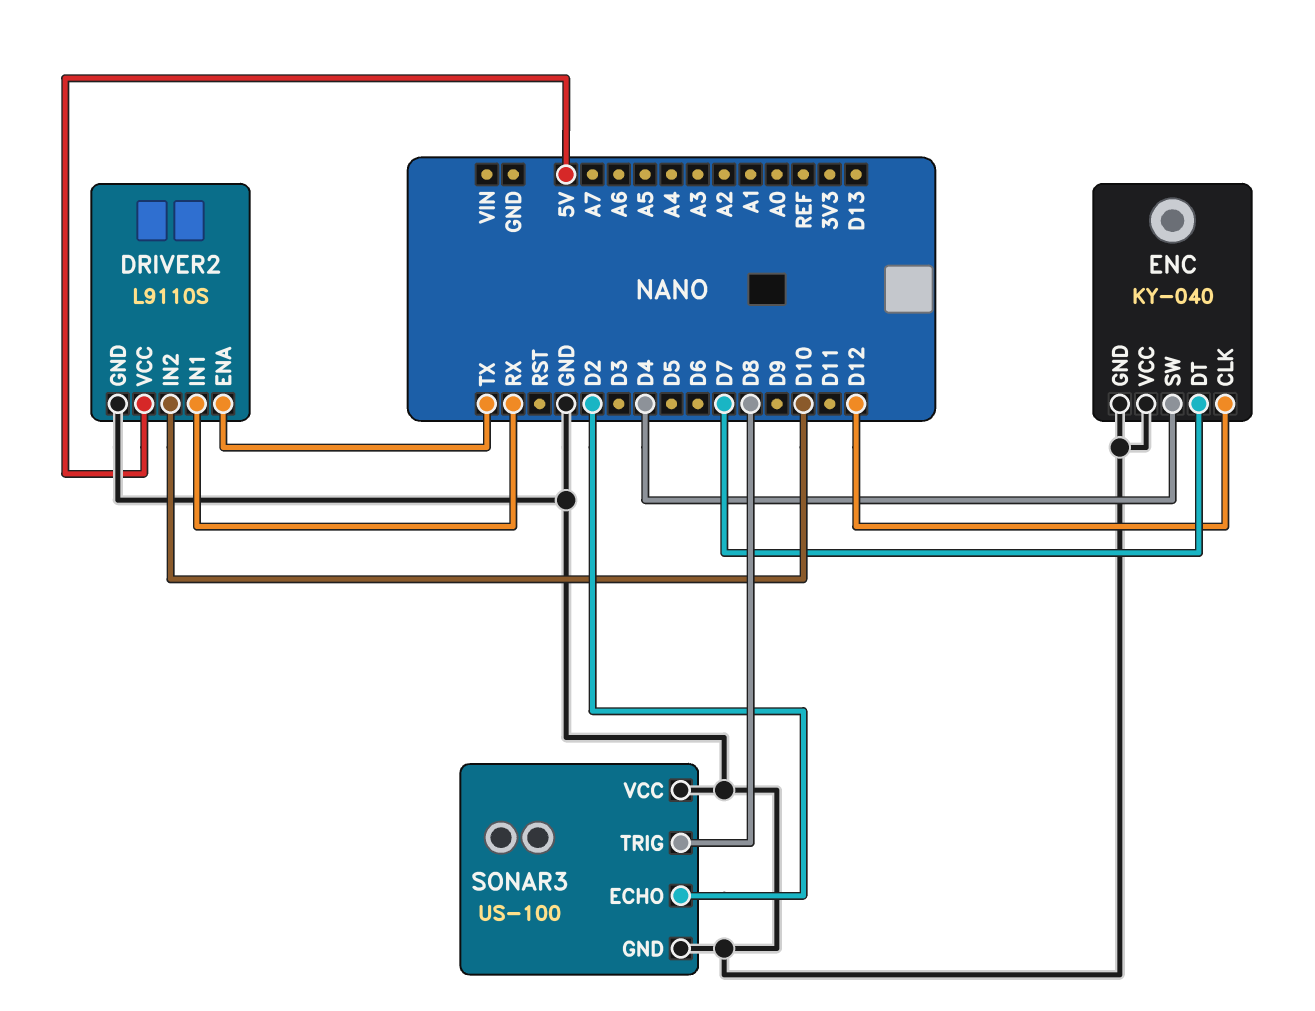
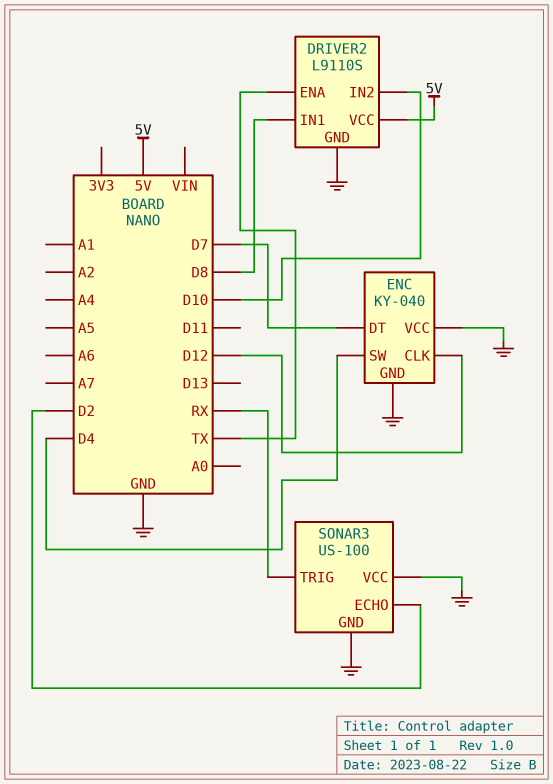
DRIVER2 pin IN1: RX -> D8
SONAR3 pin TRIG: D8 -> RX

